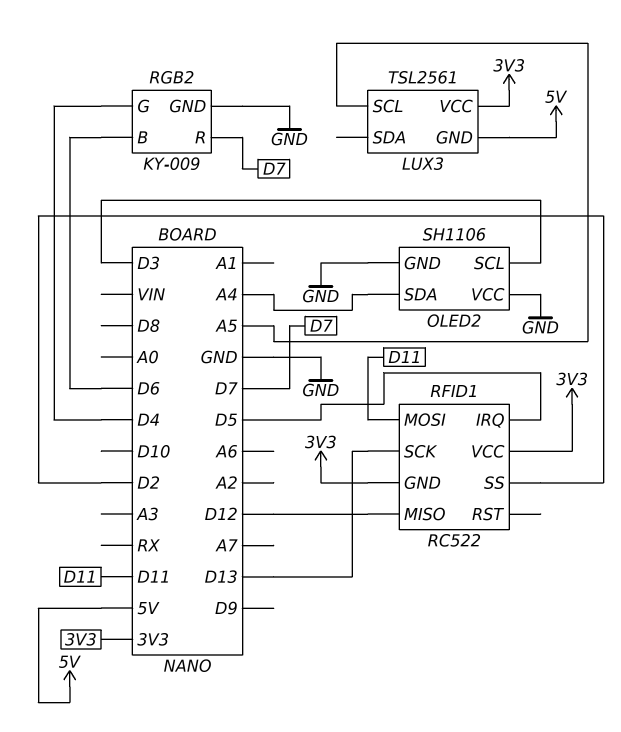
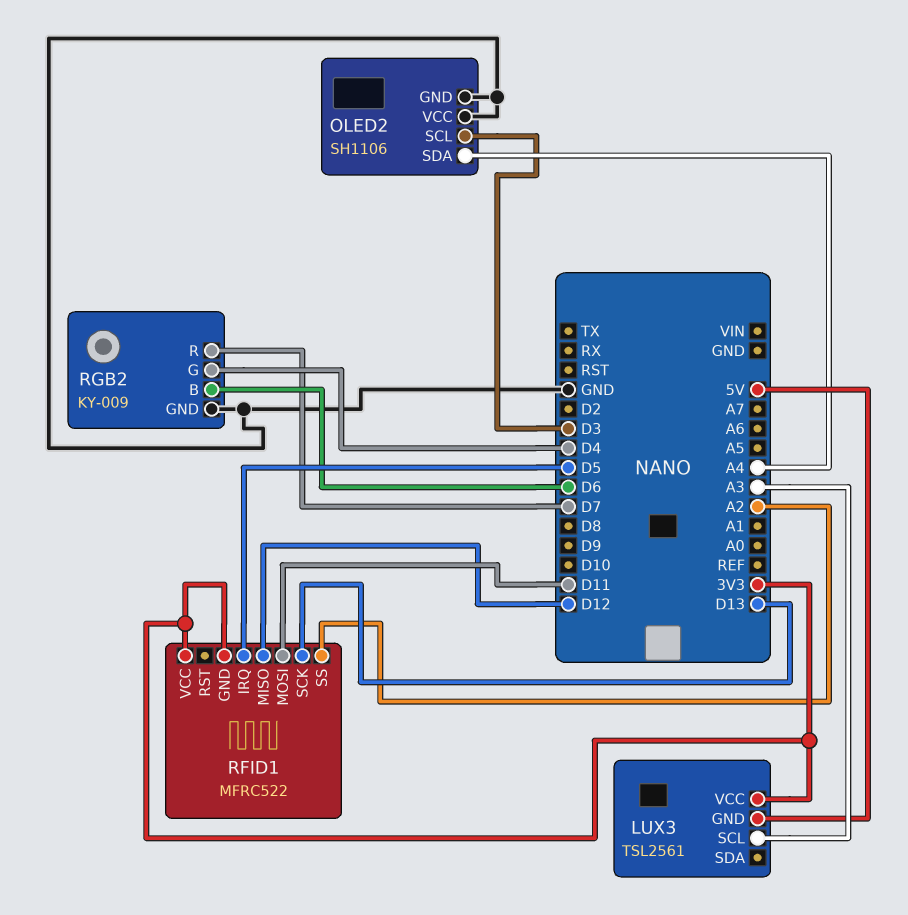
LUX3 pin SCL: A5 -> A3
RFID1: RC522 -> MFRC522
RFID1 pin SS: D2 -> A2

